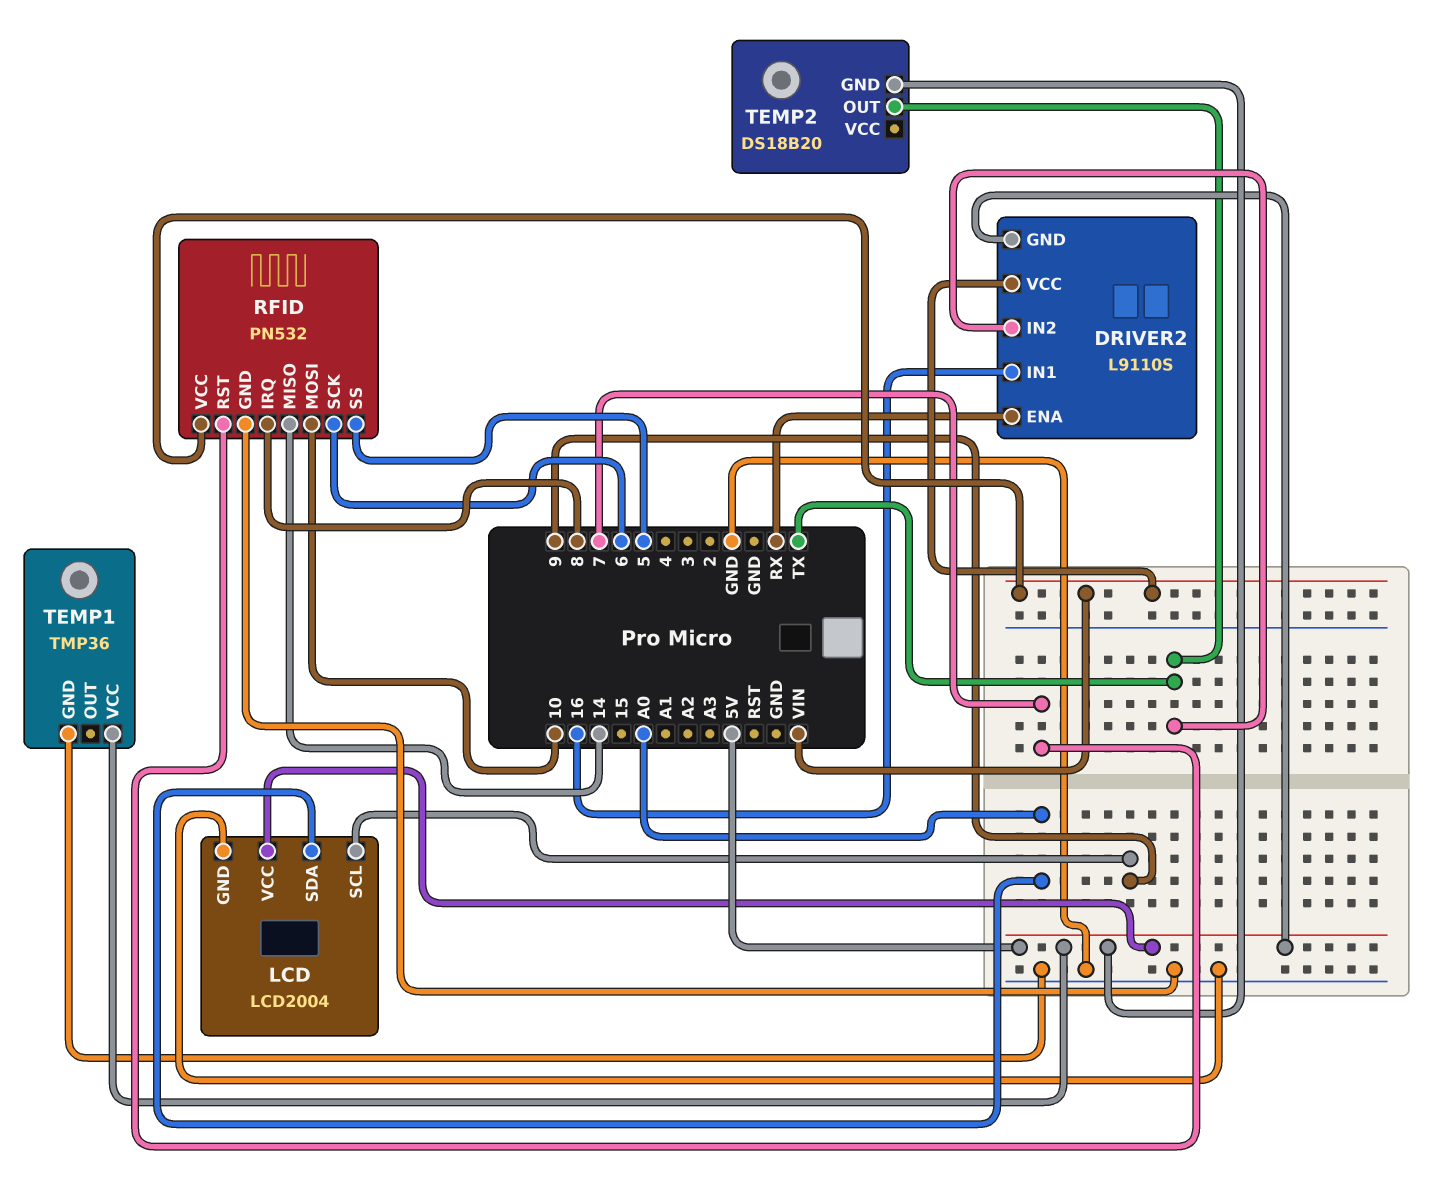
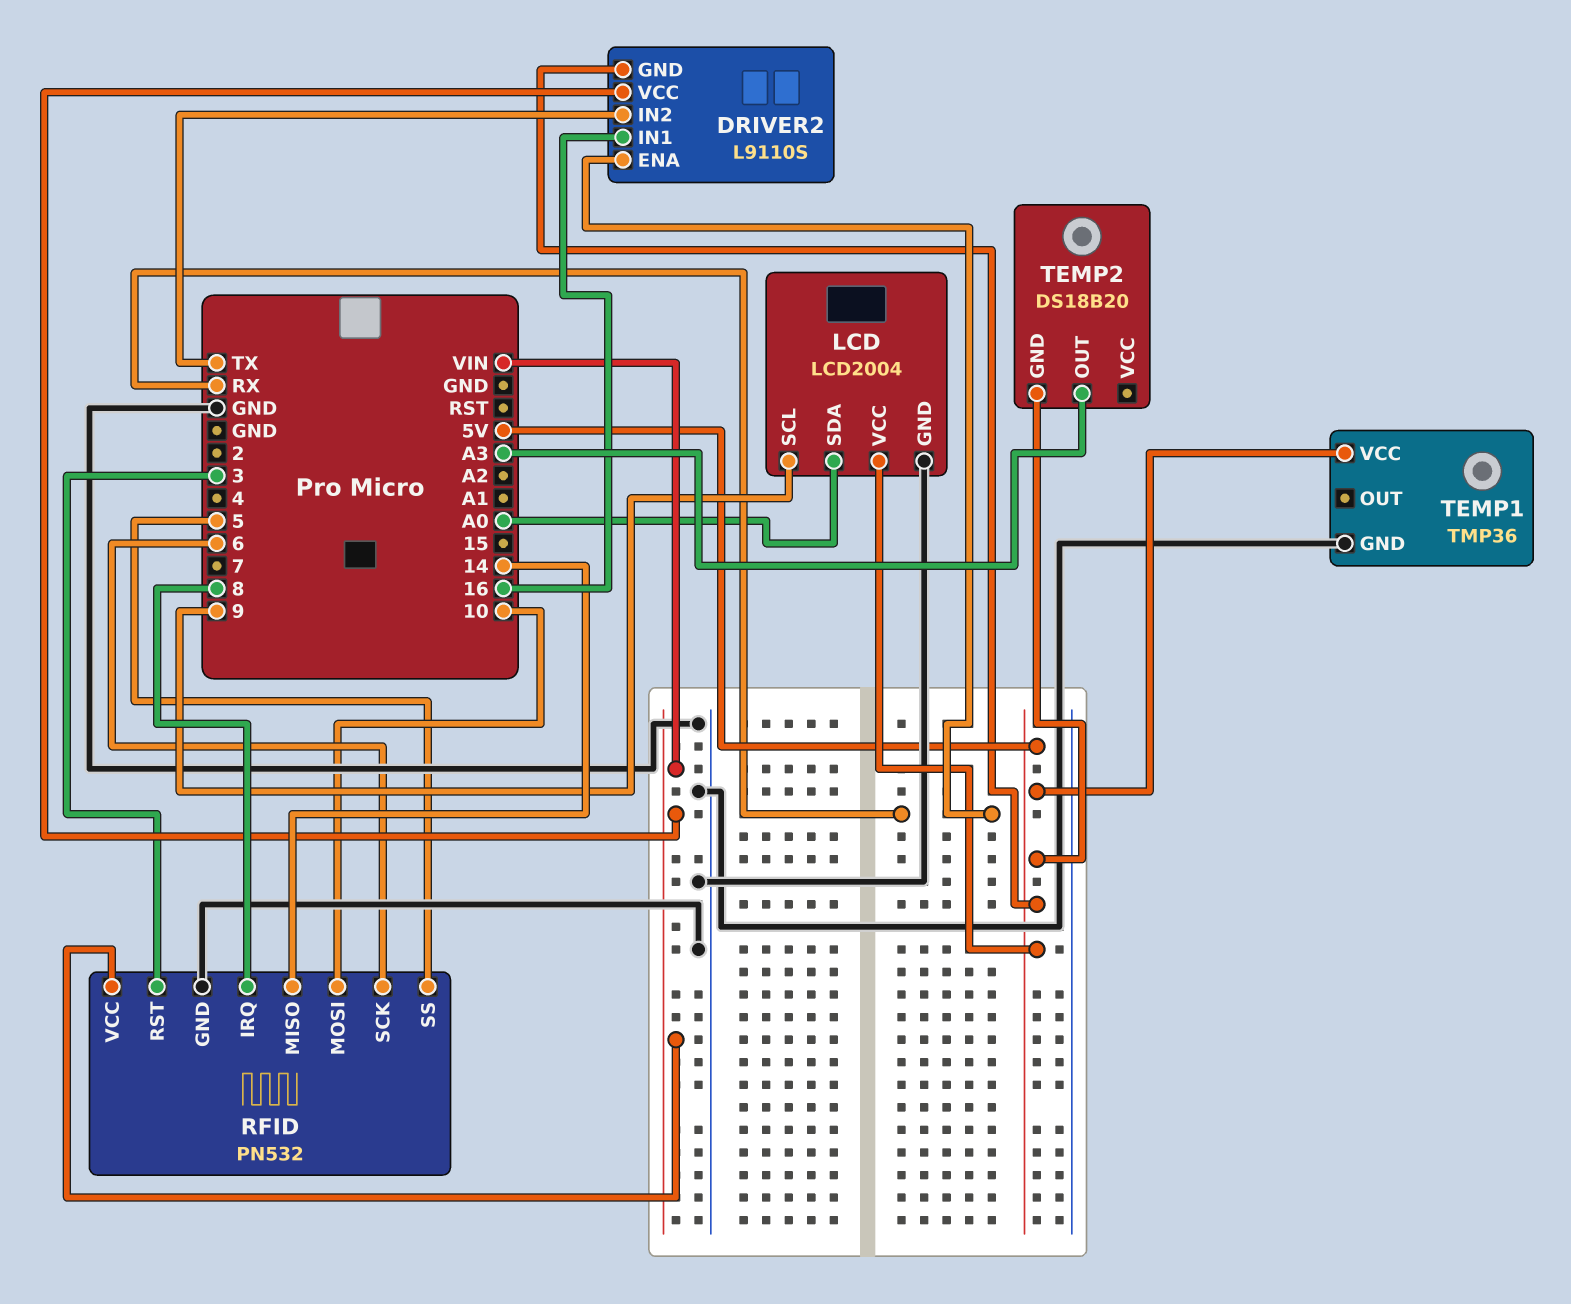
RFID pin RST: 7 -> 3
TEMP2 pin OUT: TX -> A3

